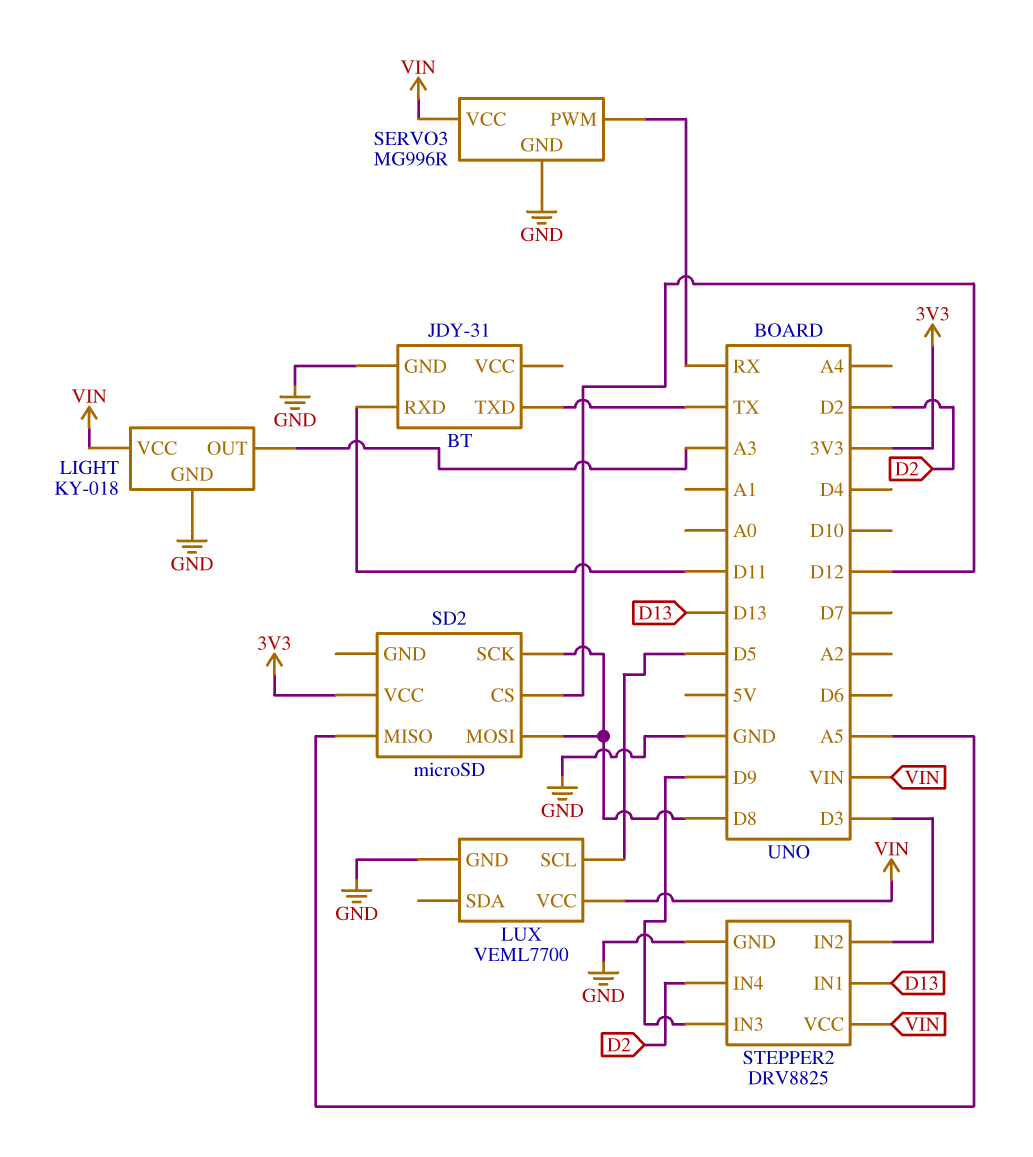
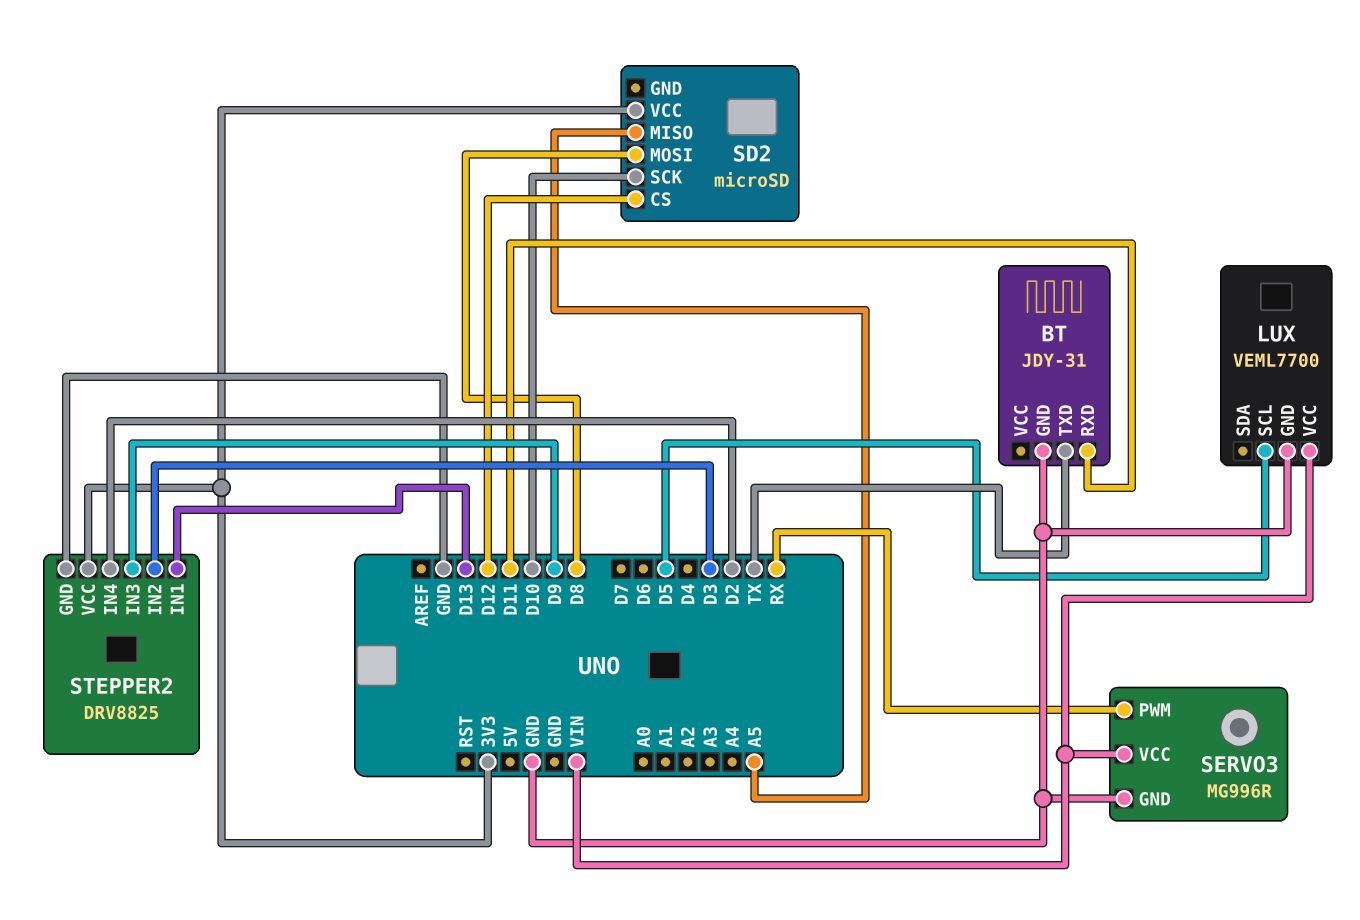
LIGHT: KY-018 -> none
LIGHT pin GND: GND -> none
LIGHT pin OUT: A3 -> none
LIGHT pin VCC: VIN -> none
SD2 pin SCK: D8 -> D10
STEPPER2 pin VCC: VIN -> 3V3

